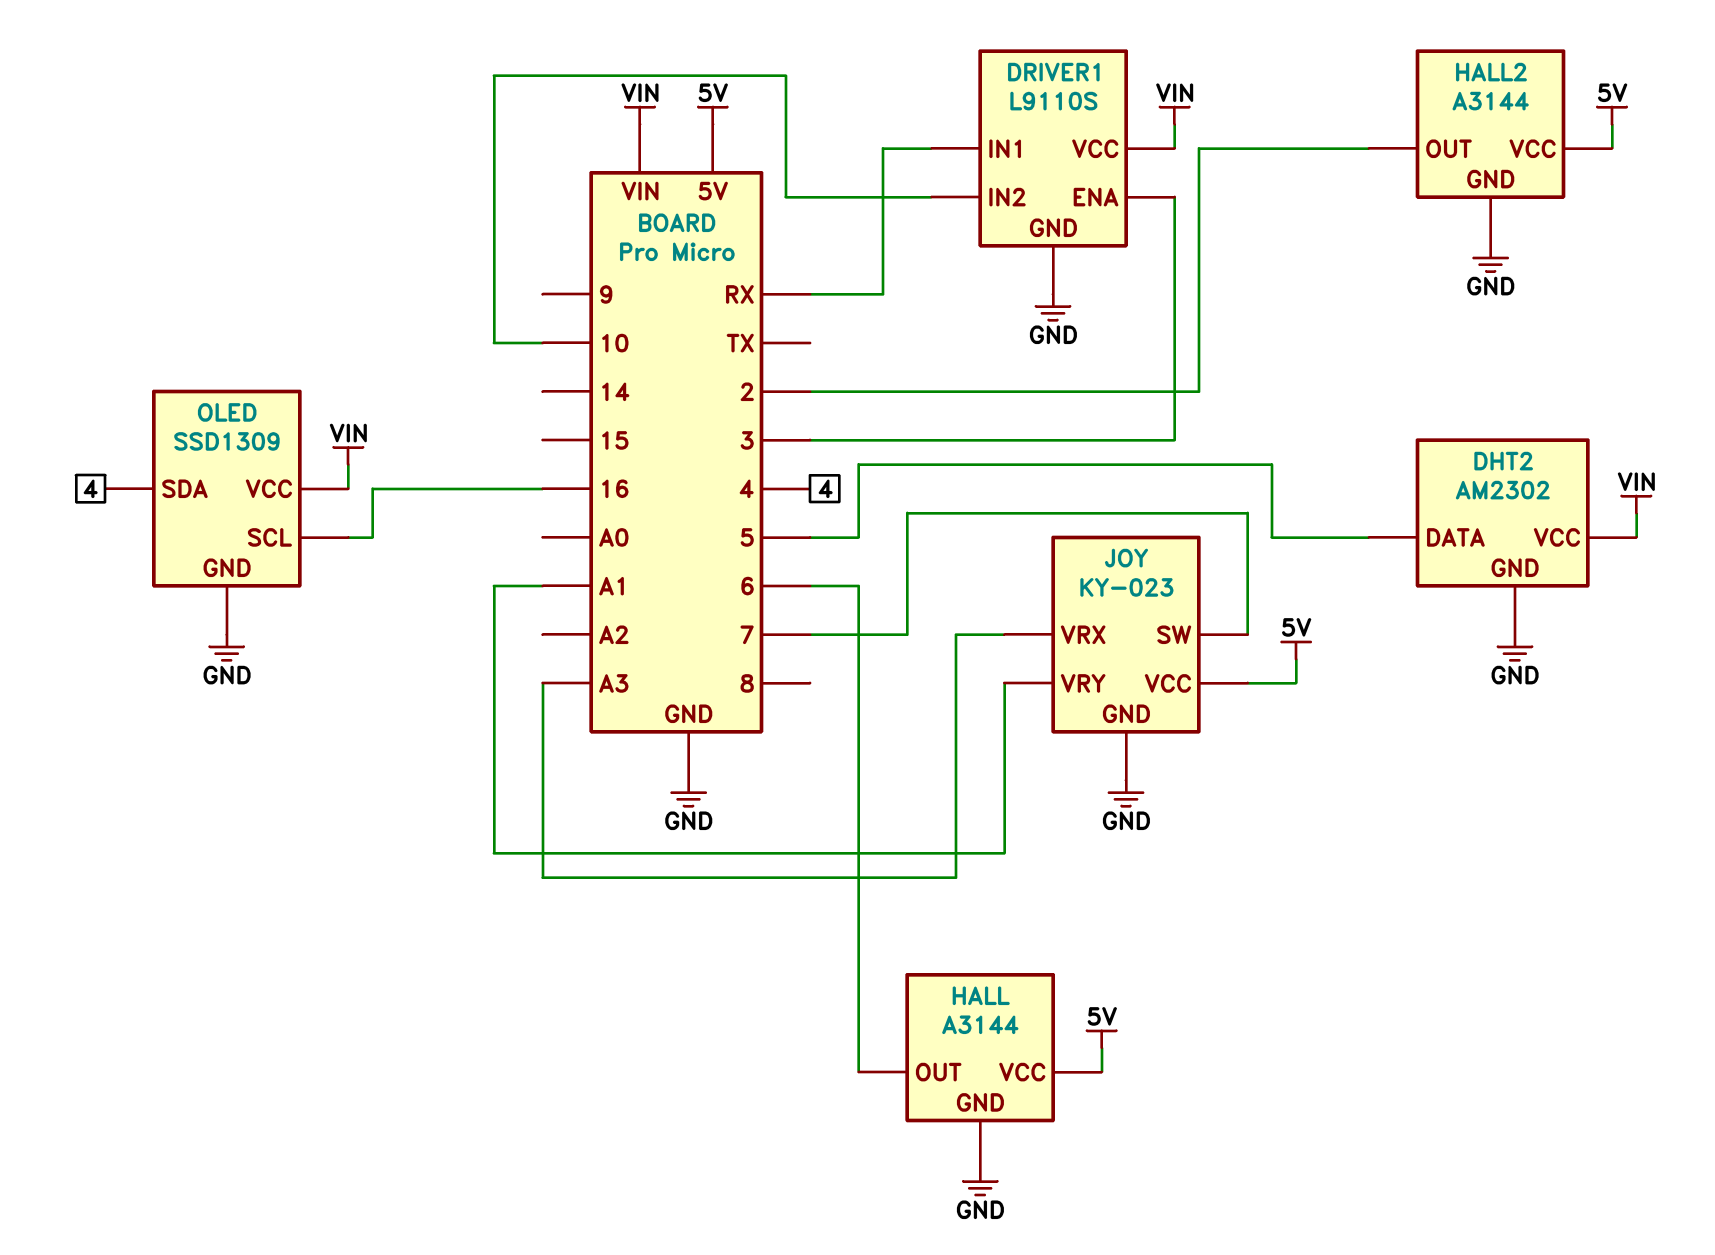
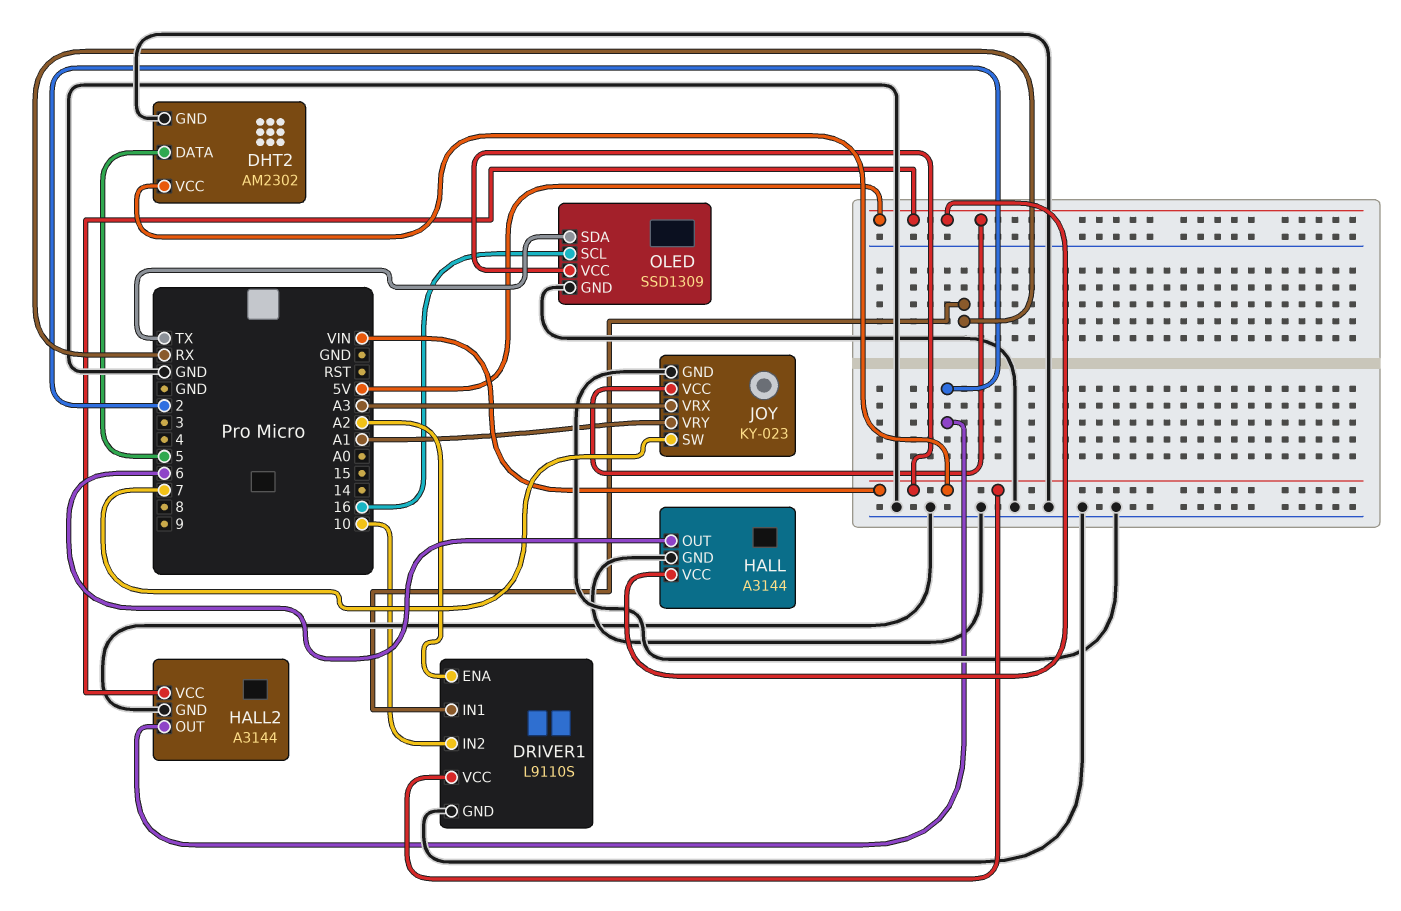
DRIVER1 pin ENA: 3 -> A2
OLED pin SDA: 4 -> TX

